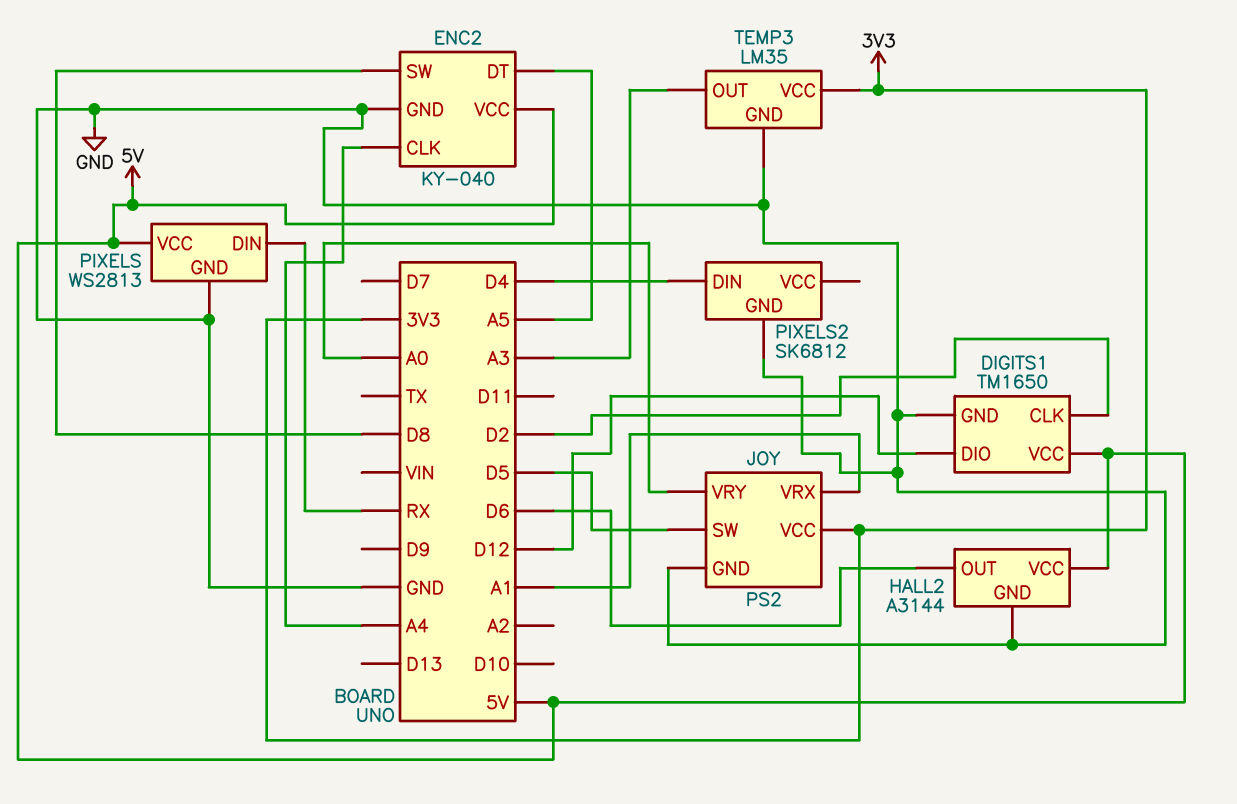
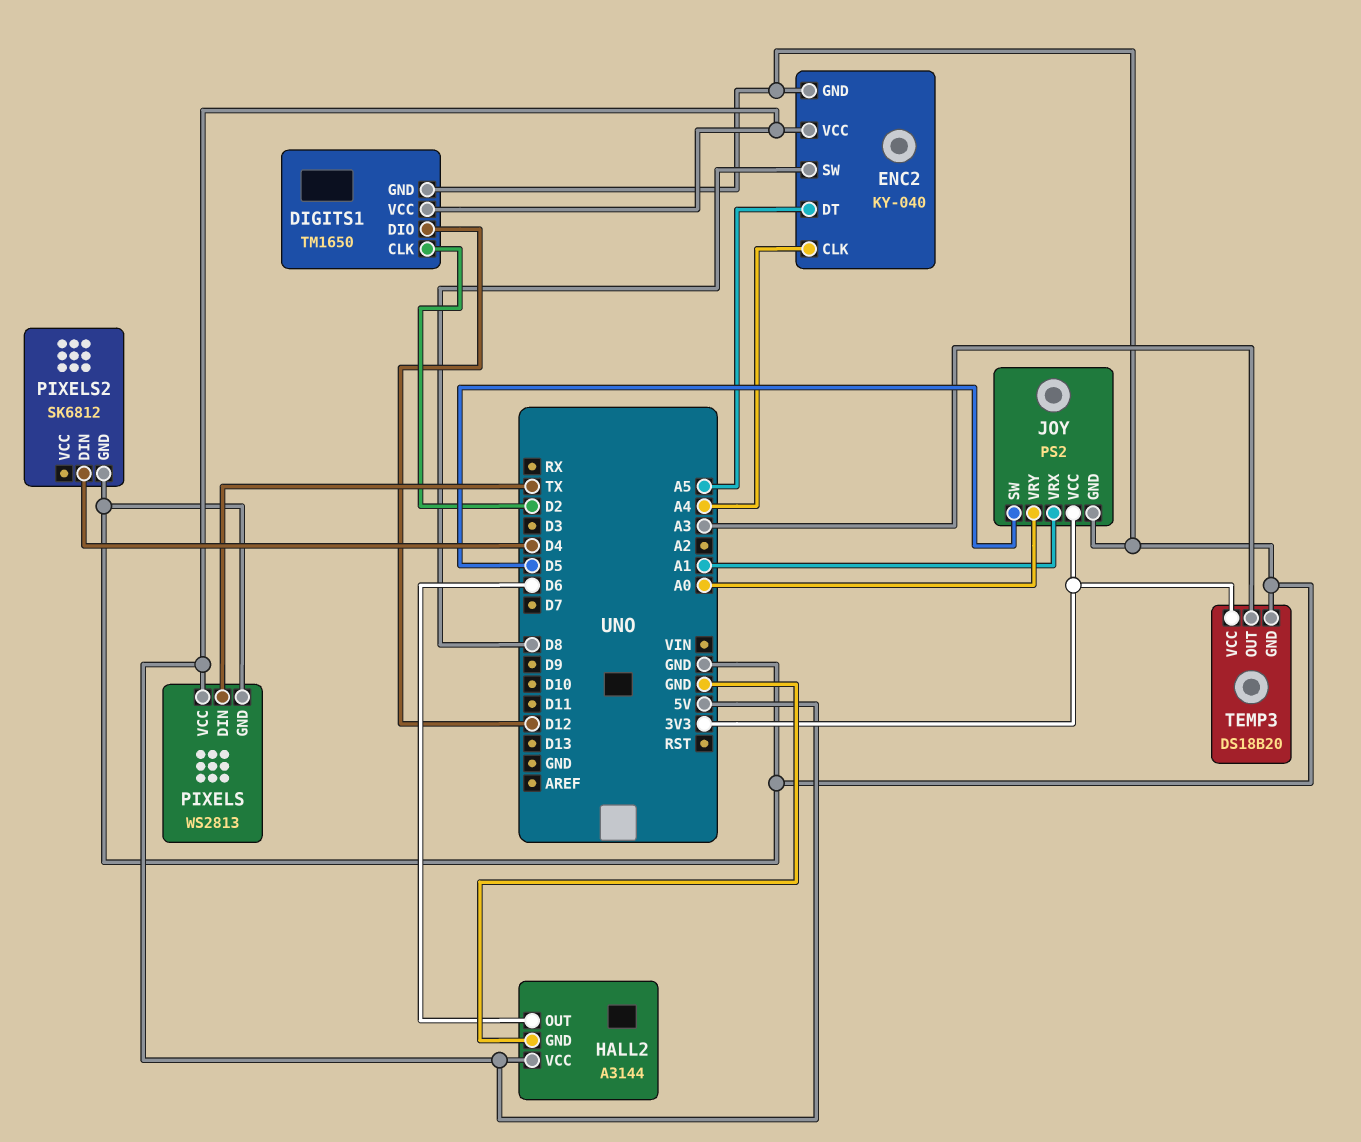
PIXELS pin DIN: RX -> TX
TEMP3: LM35 -> DS18B20

